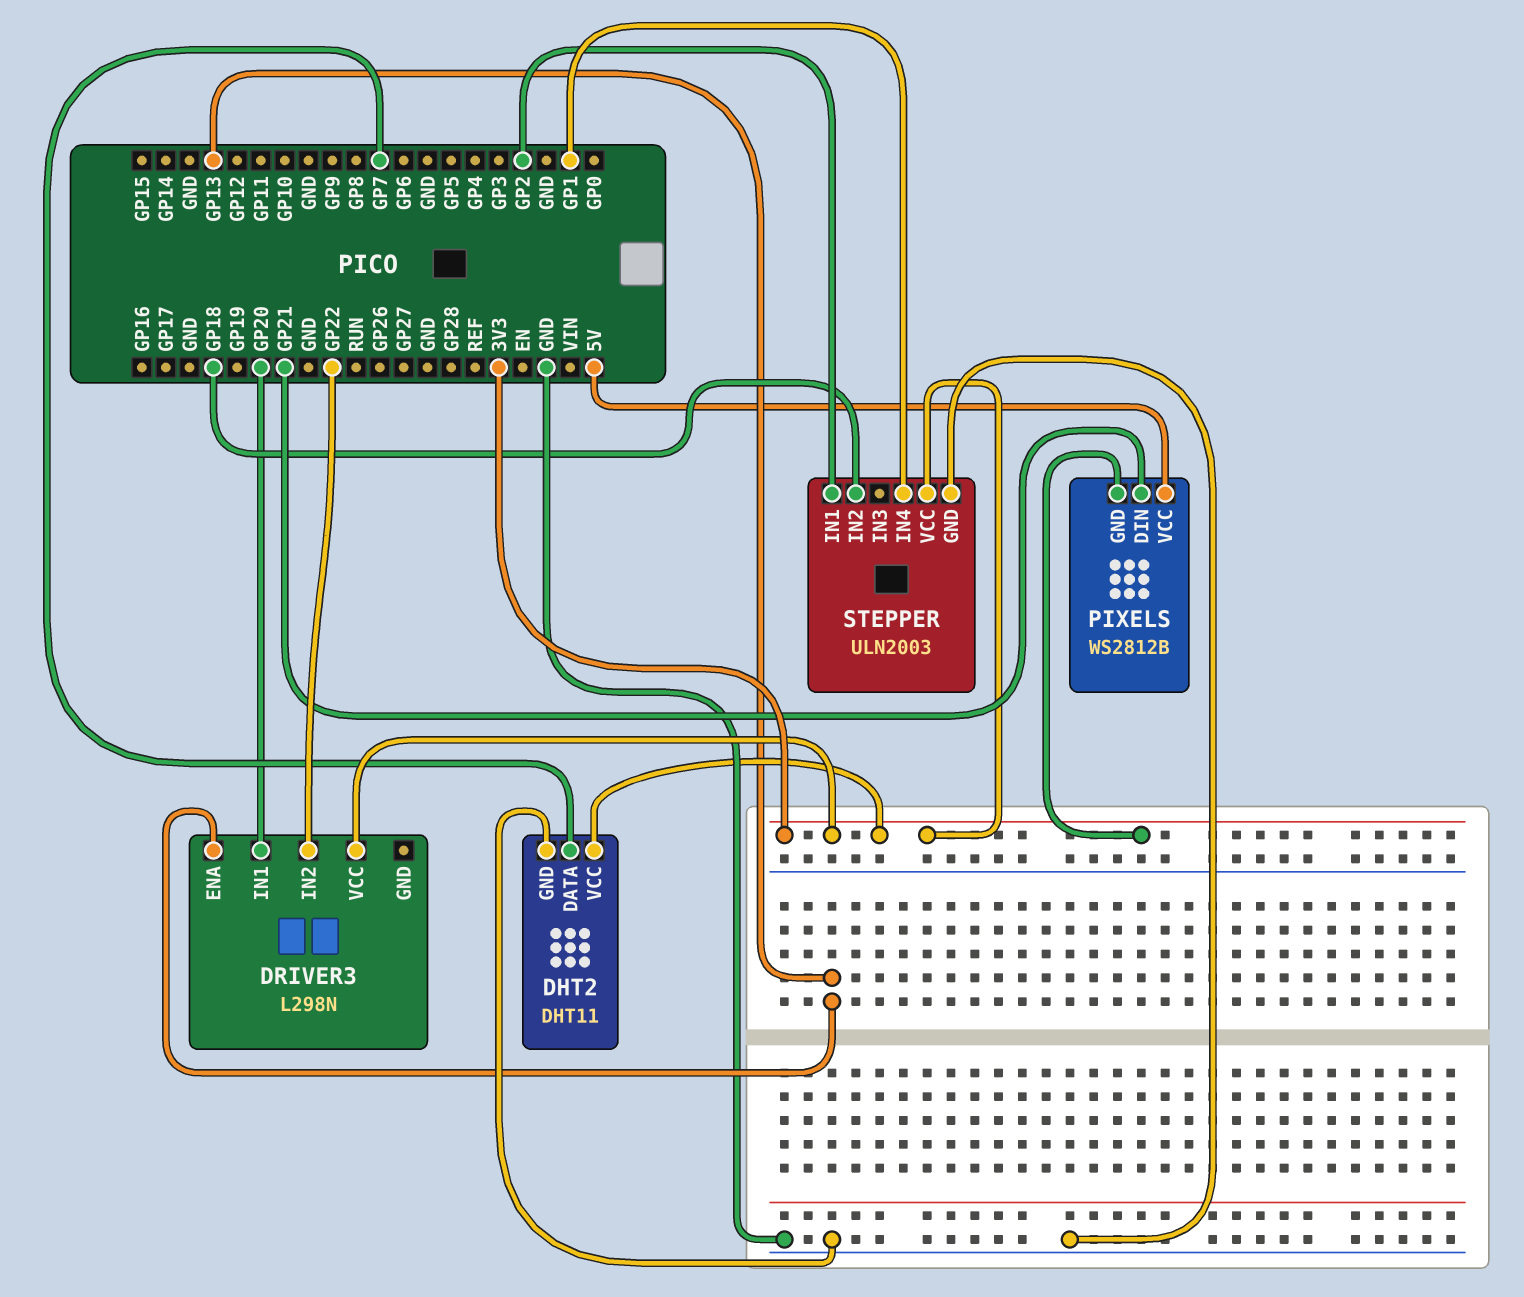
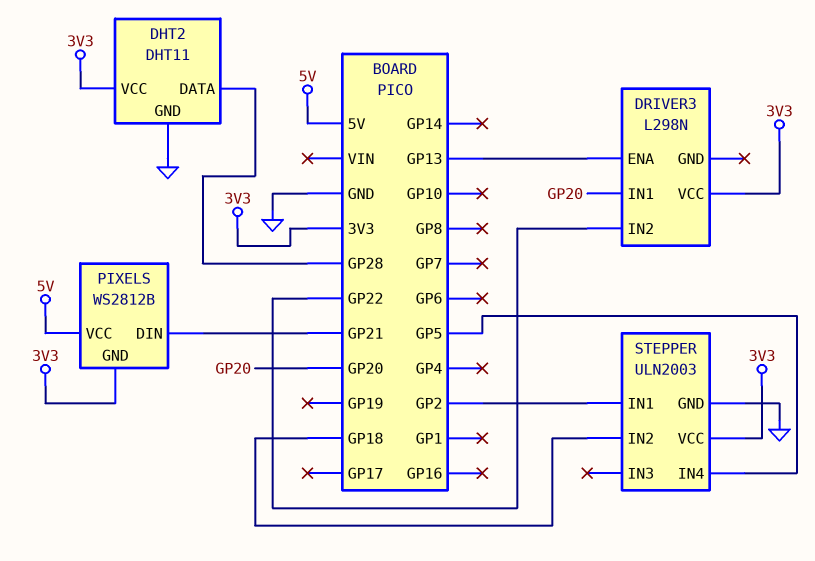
DHT2 pin DATA: GP7 -> GP28
STEPPER pin IN4: GP1 -> GP5

